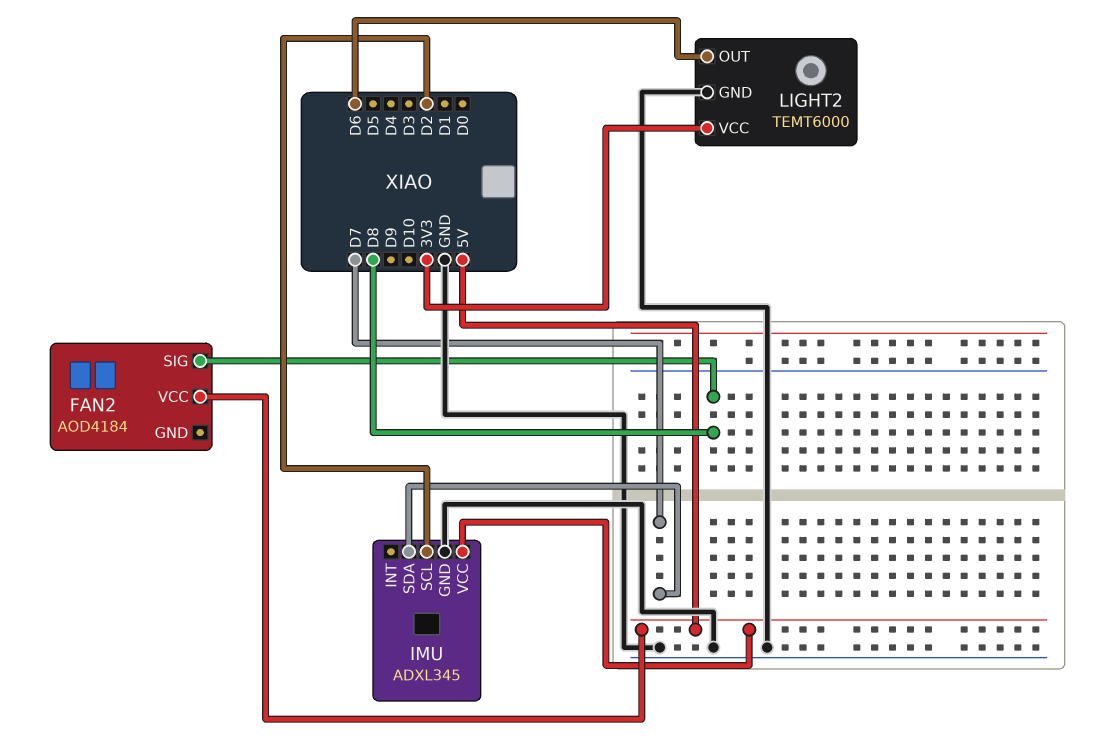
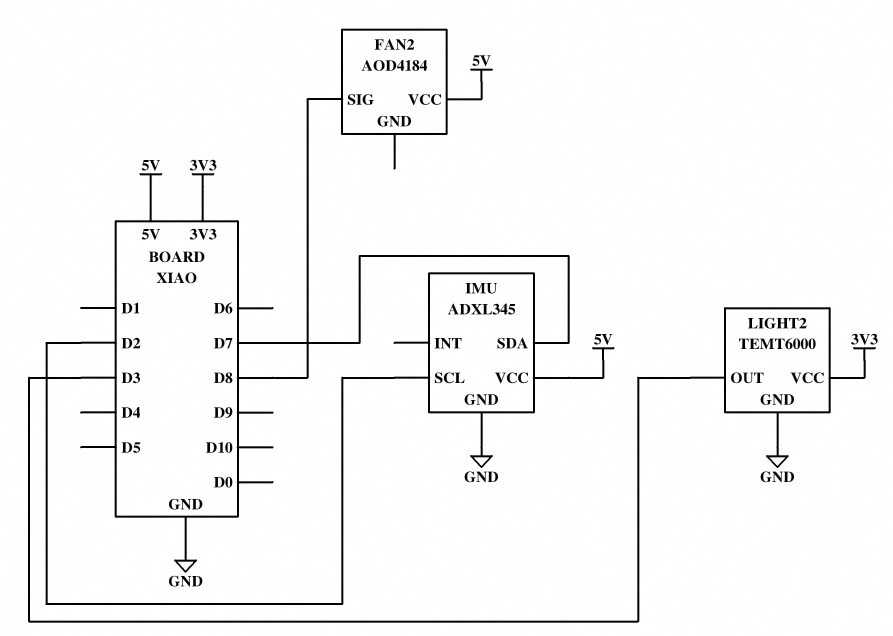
LIGHT2 pin OUT: D6 -> D3

